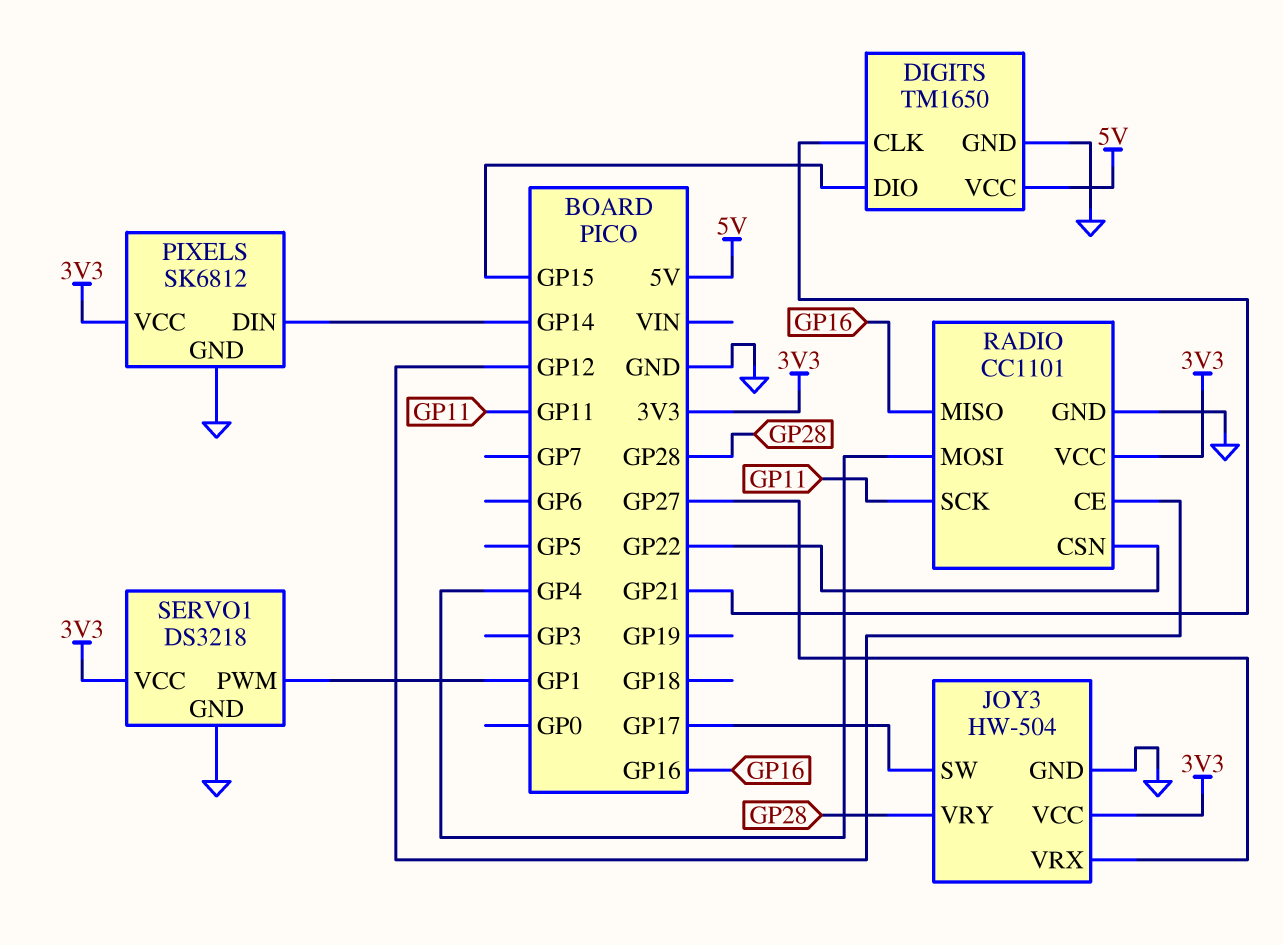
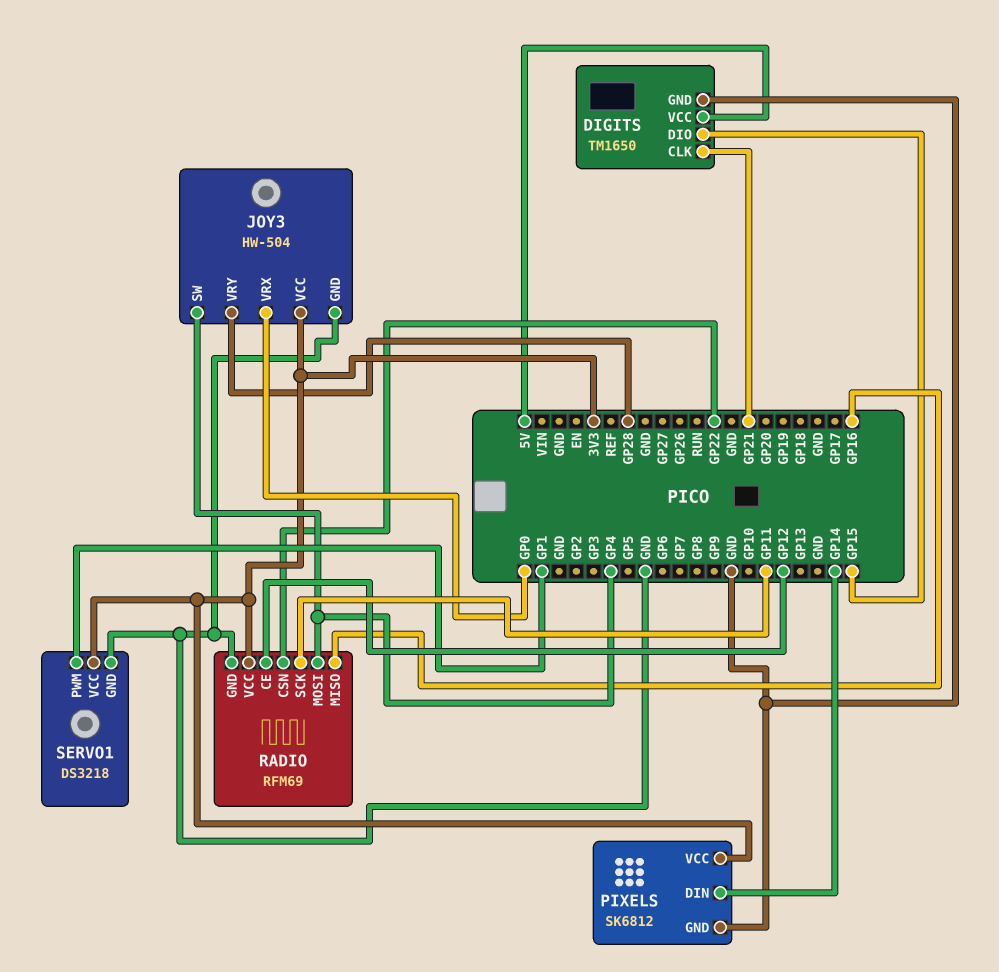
JOY3 pin SW: GP17 -> GP4
JOY3 pin VRX: GP27 -> GP0
RADIO: CC1101 -> RFM69

